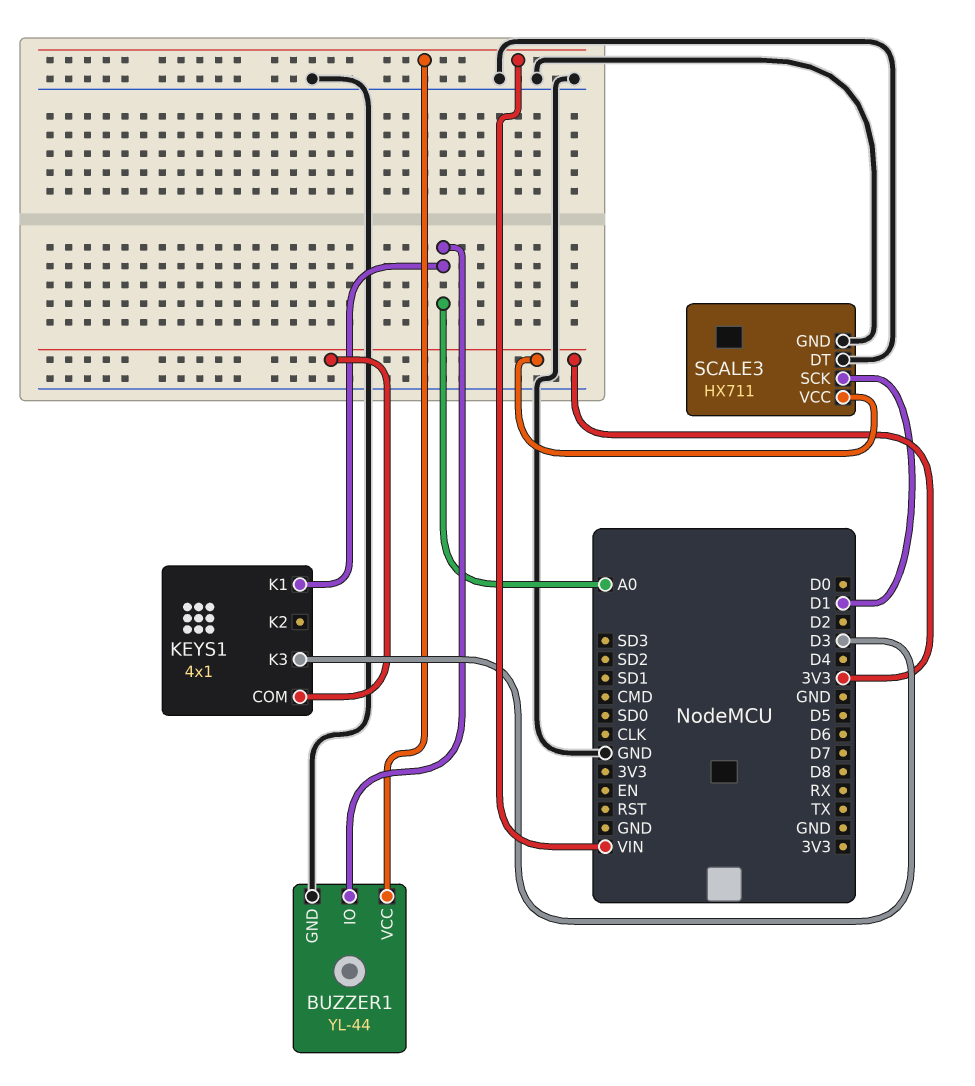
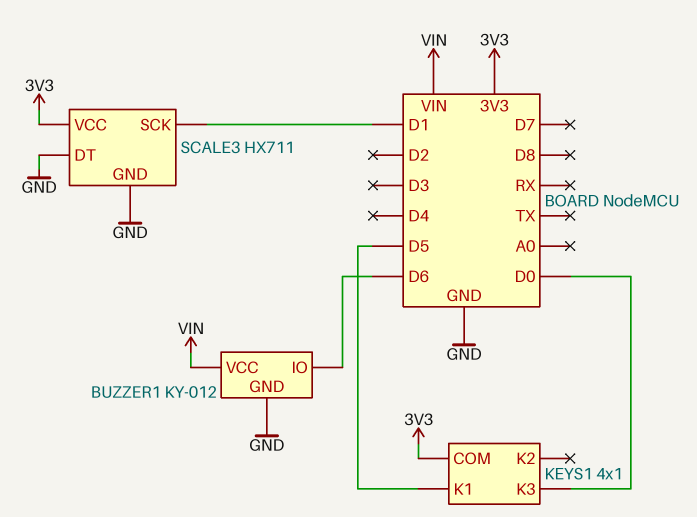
BUZZER1: YL-44 -> KY-012
BUZZER1 pin IO: A0 -> D6
KEYS1 pin K1: A0 -> D5
KEYS1 pin K3: D3 -> D0

